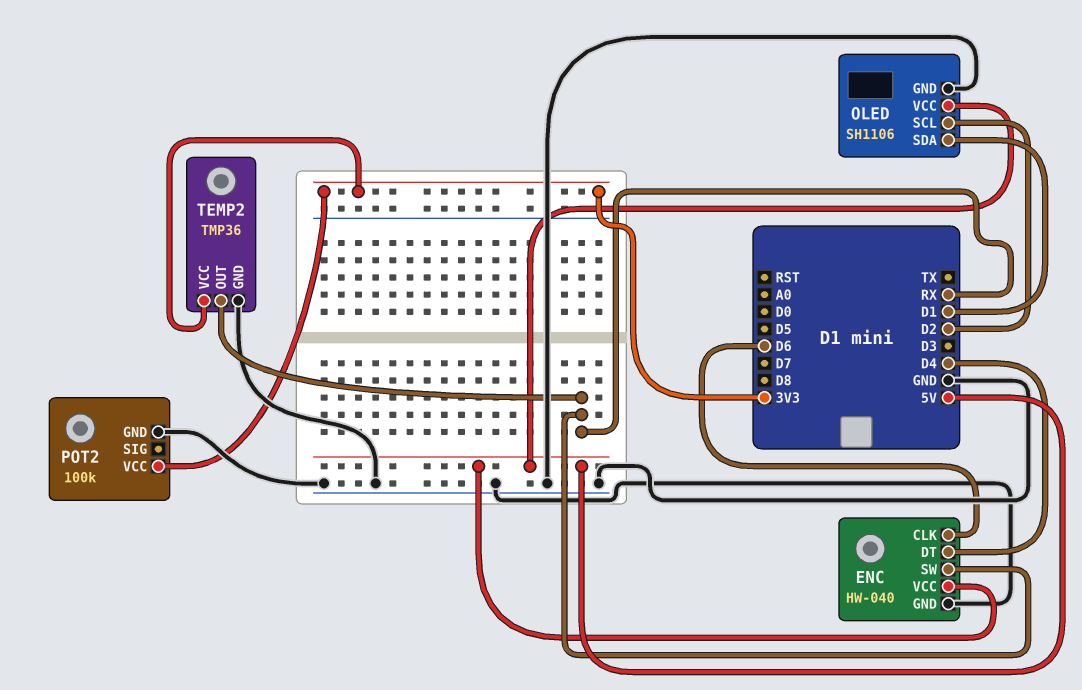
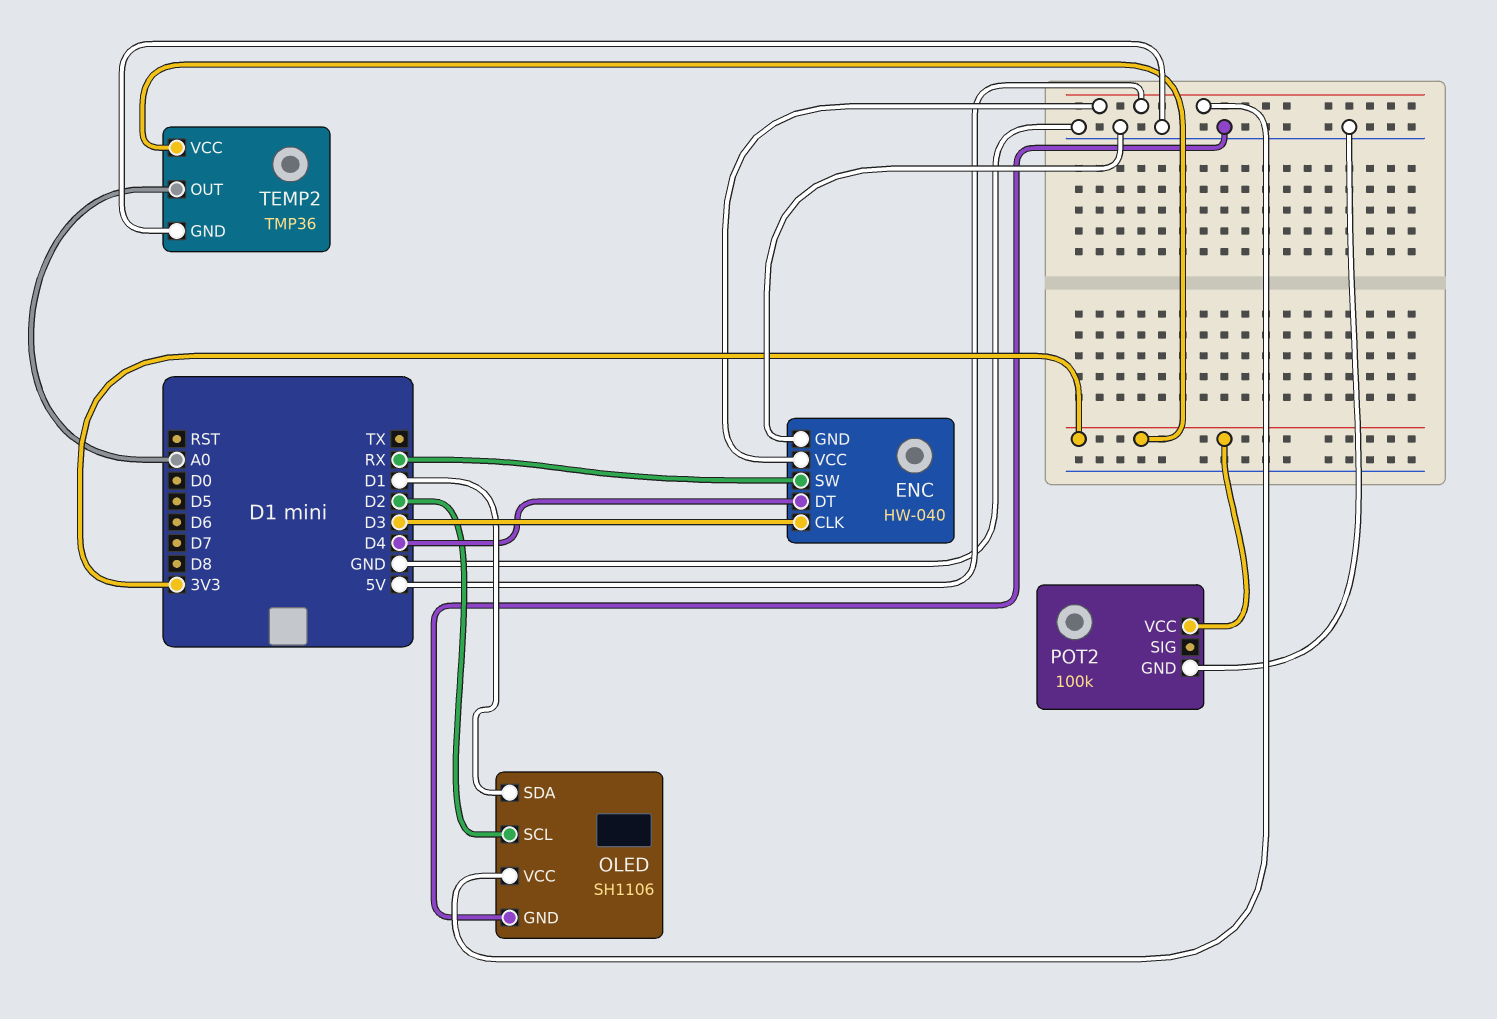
ENC pin CLK: D6 -> D3
TEMP2 pin OUT: RX -> A0

